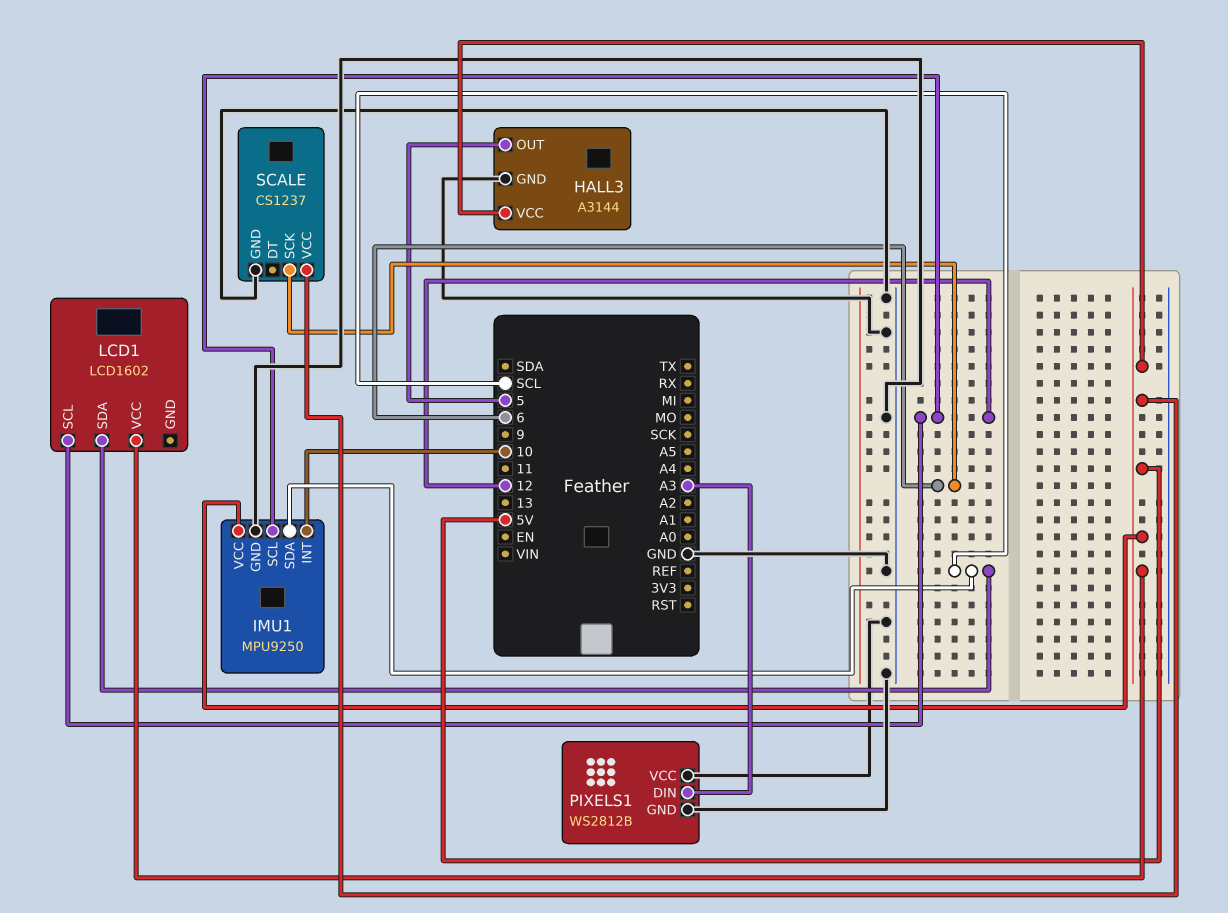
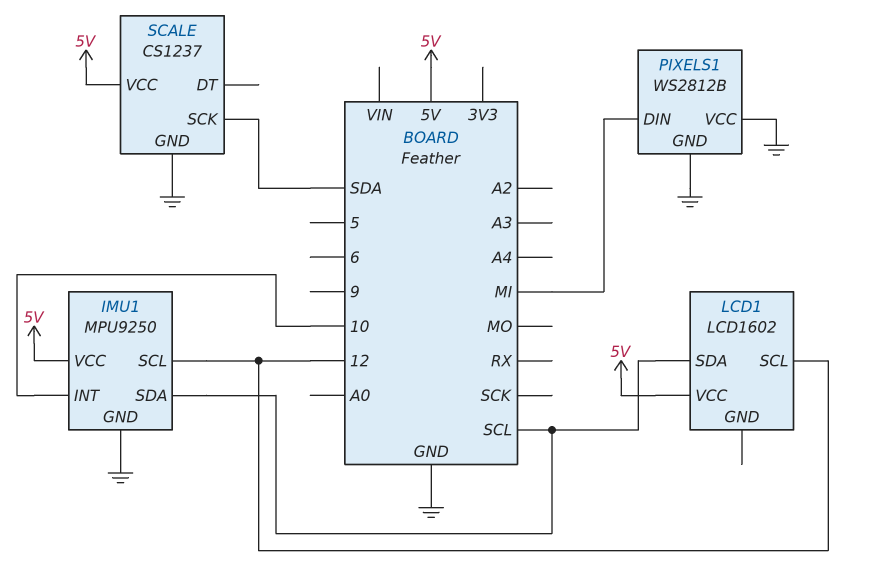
HALL3: A3144 -> none
HALL3 pin GND: GND -> none
HALL3 pin OUT: 5 -> none
HALL3 pin VCC: 5V -> none
PIXELS1 pin DIN: A3 -> MI
SCALE pin SCK: 6 -> SDA

